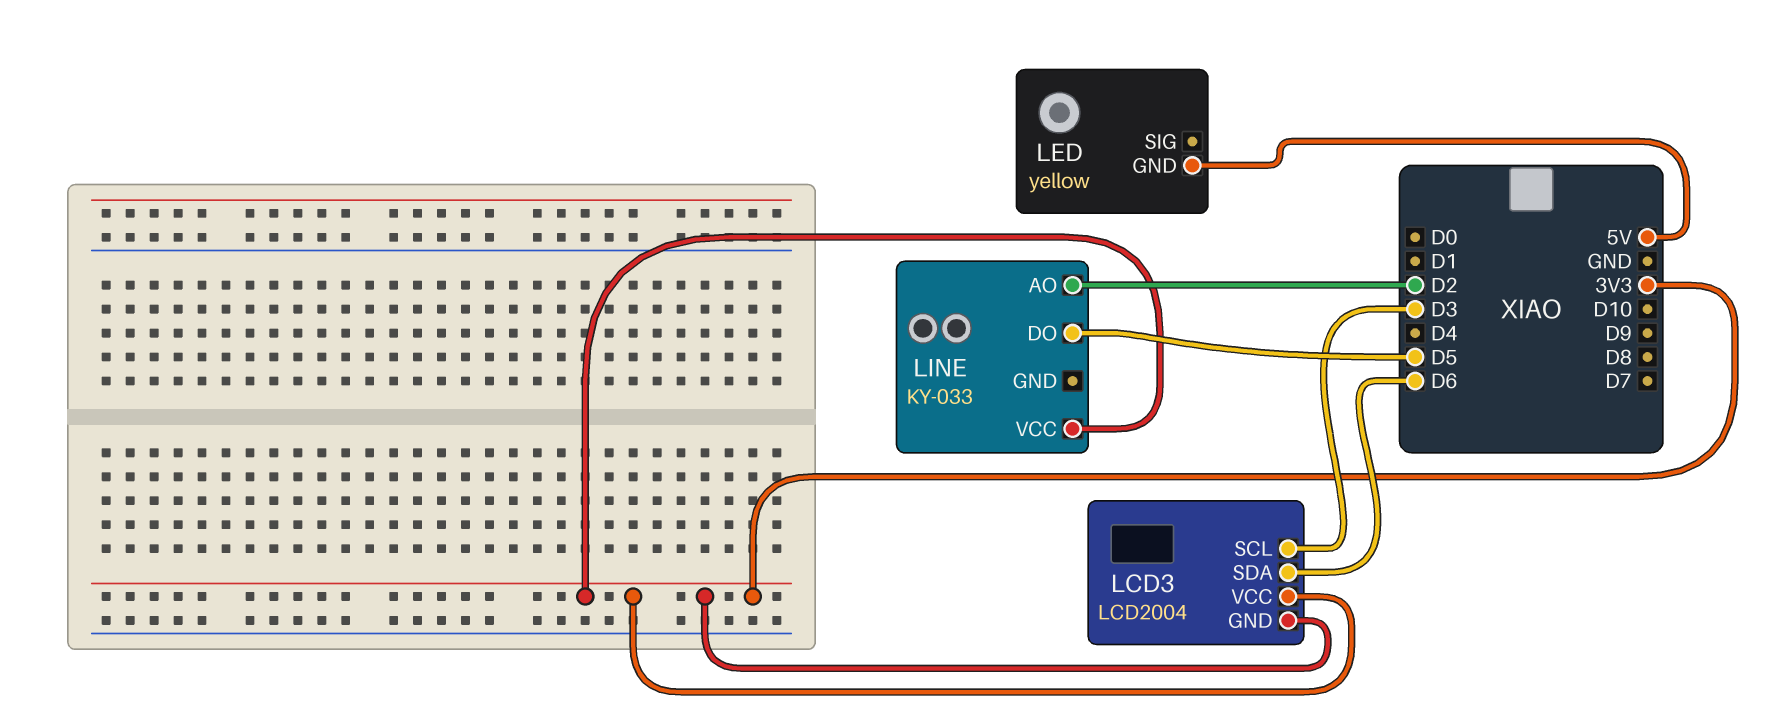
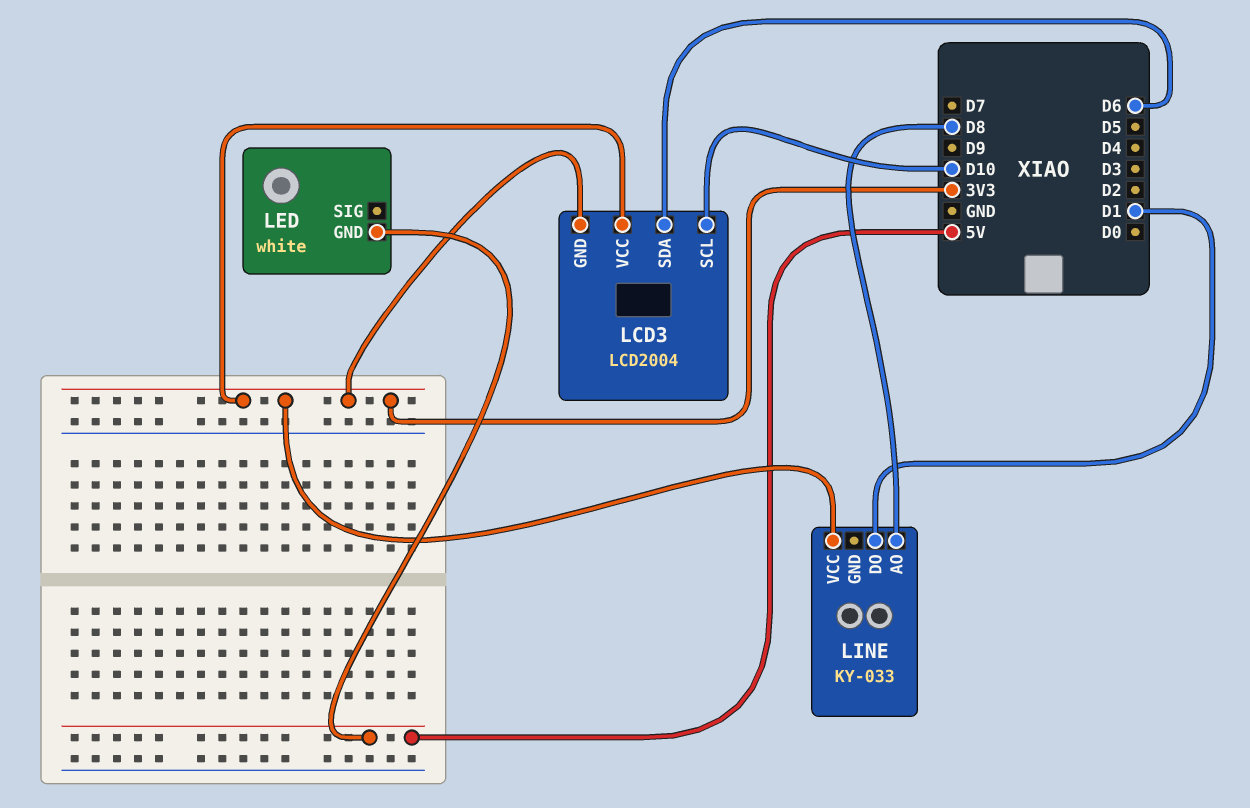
LCD3 pin SCL: D3 -> D10
LED: yellow -> white
LINE pin AO: D2 -> D8
LINE pin DO: D5 -> D1

